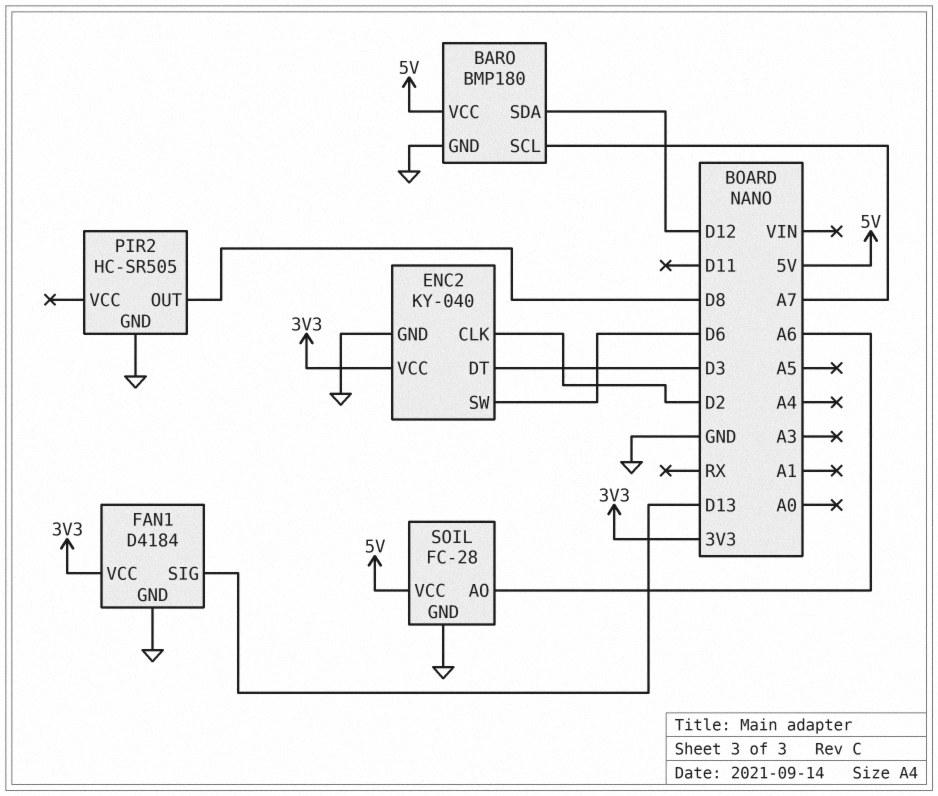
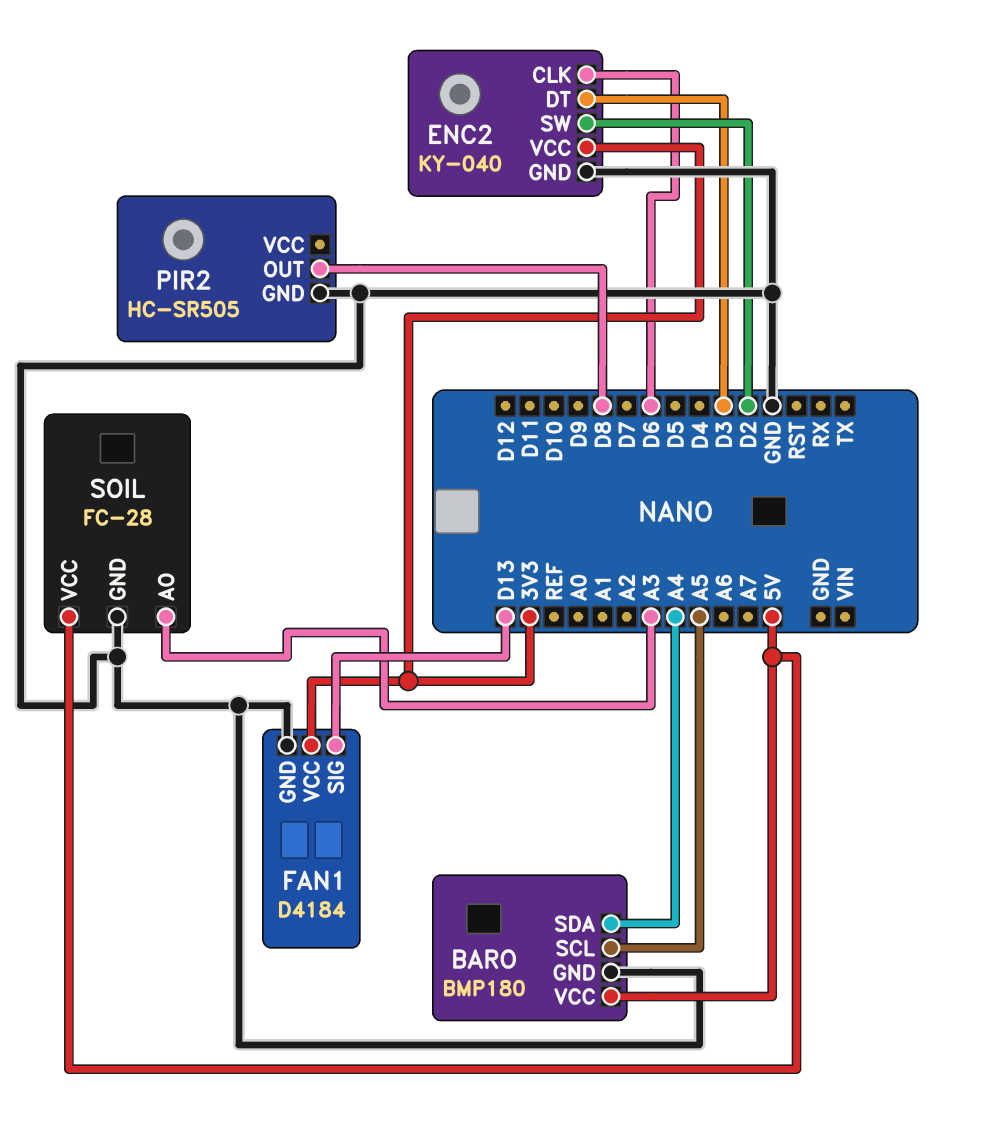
BARO pin SCL: A7 -> A5
BARO pin SDA: D12 -> A4
ENC2 pin CLK: D2 -> D6
ENC2 pin SW: D6 -> D2
SOIL pin AO: A6 -> A3

